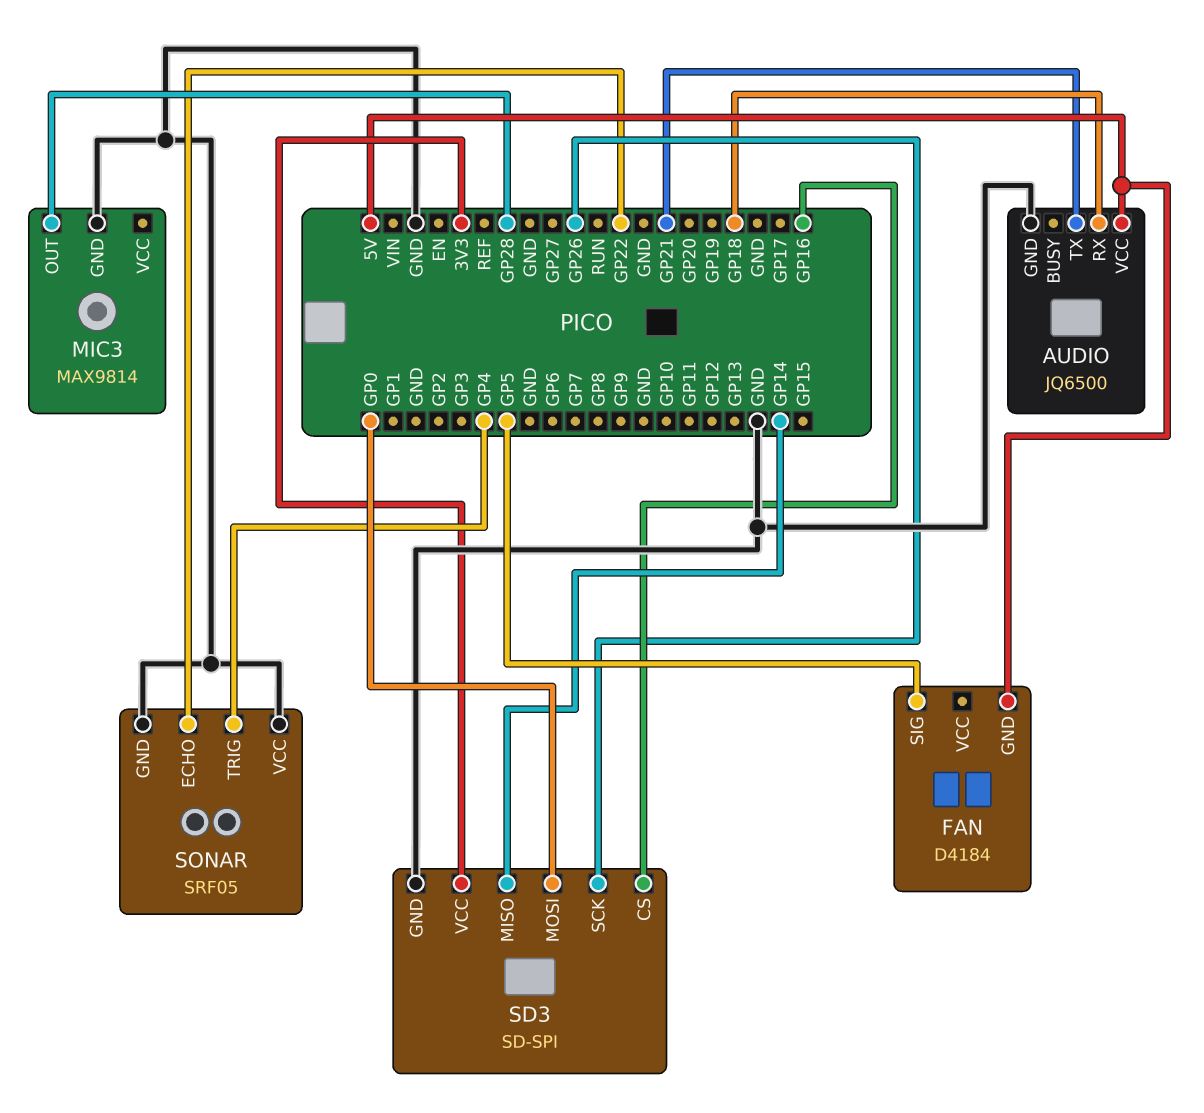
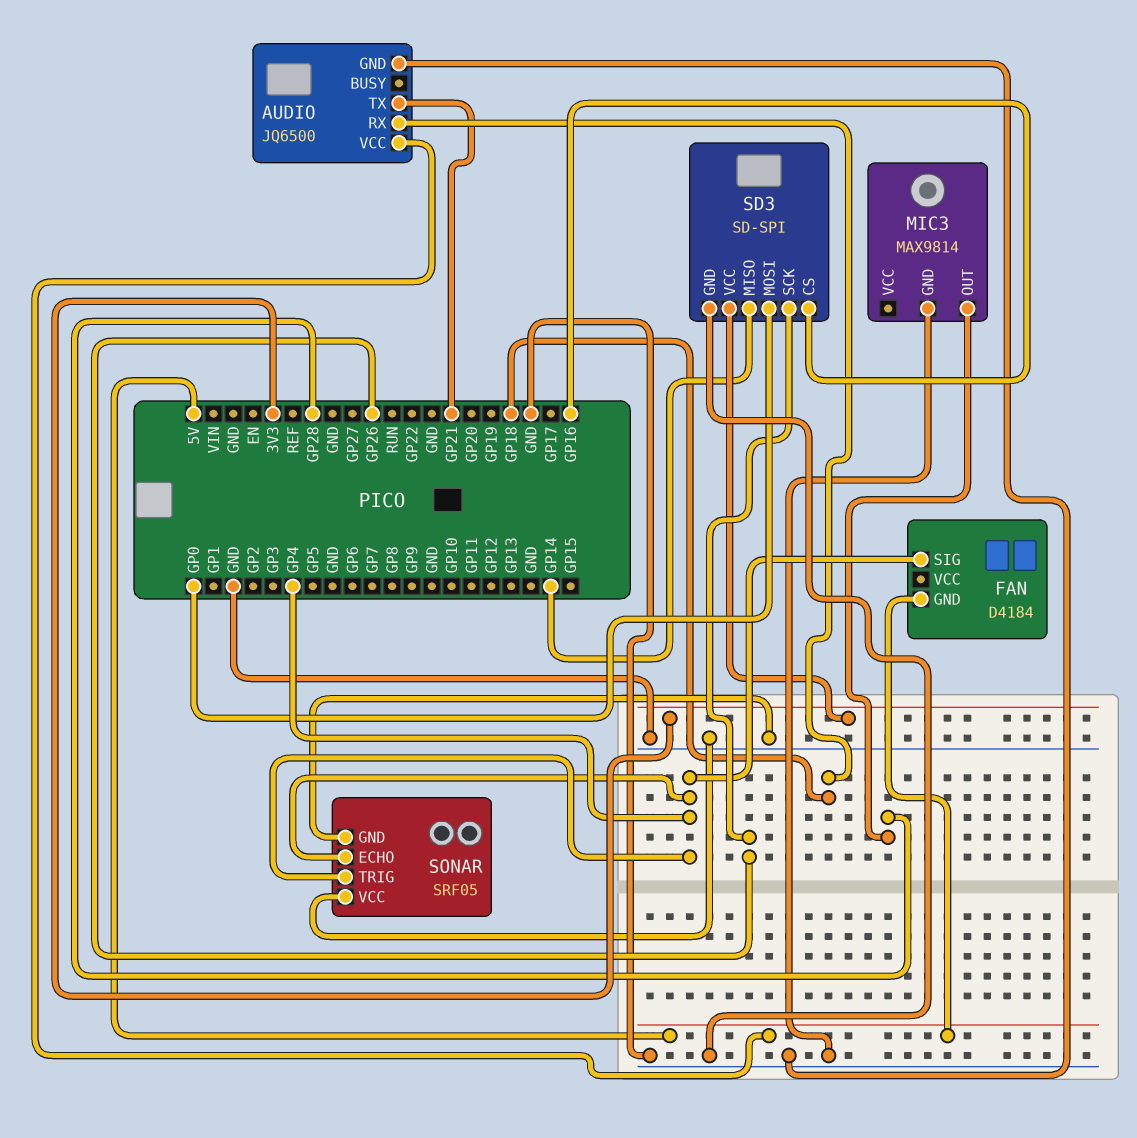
FAN pin SIG: GP5 -> GP4
SONAR pin ECHO: GP22 -> GP4

